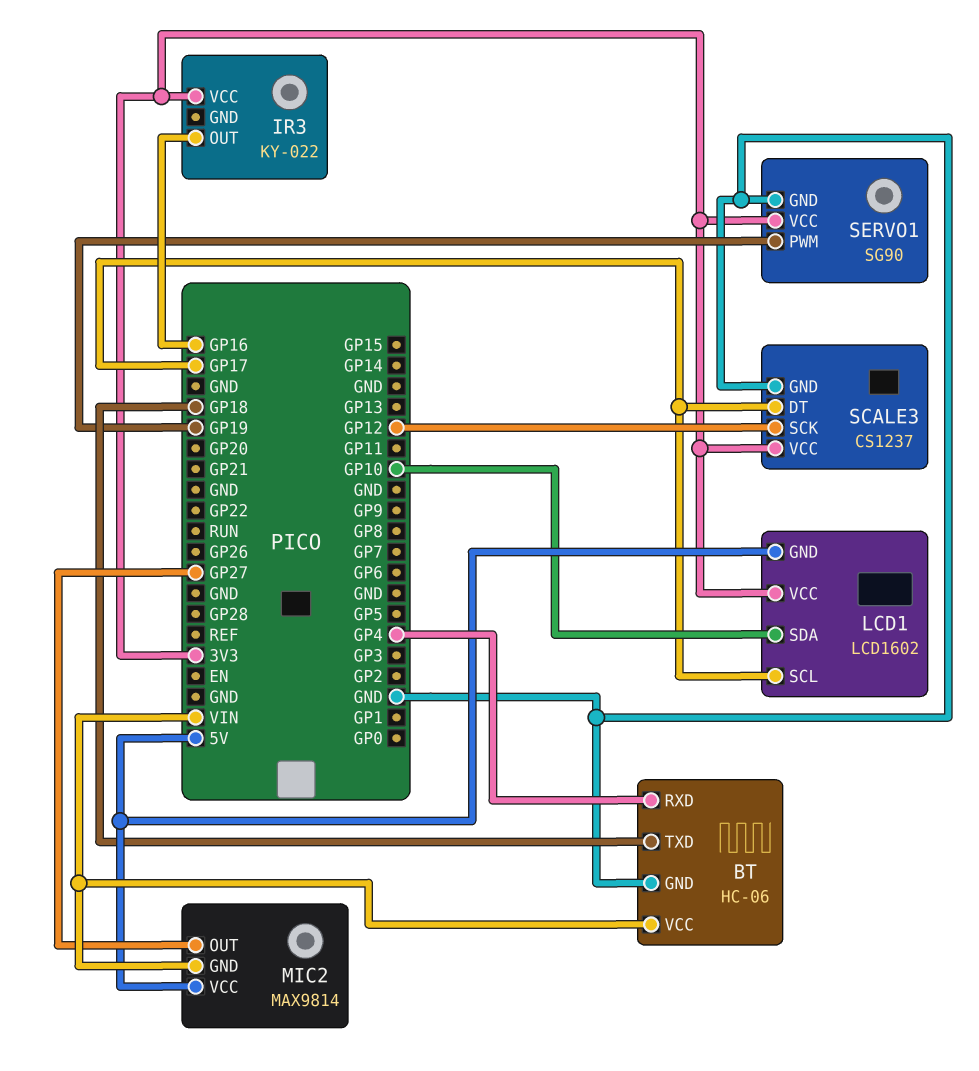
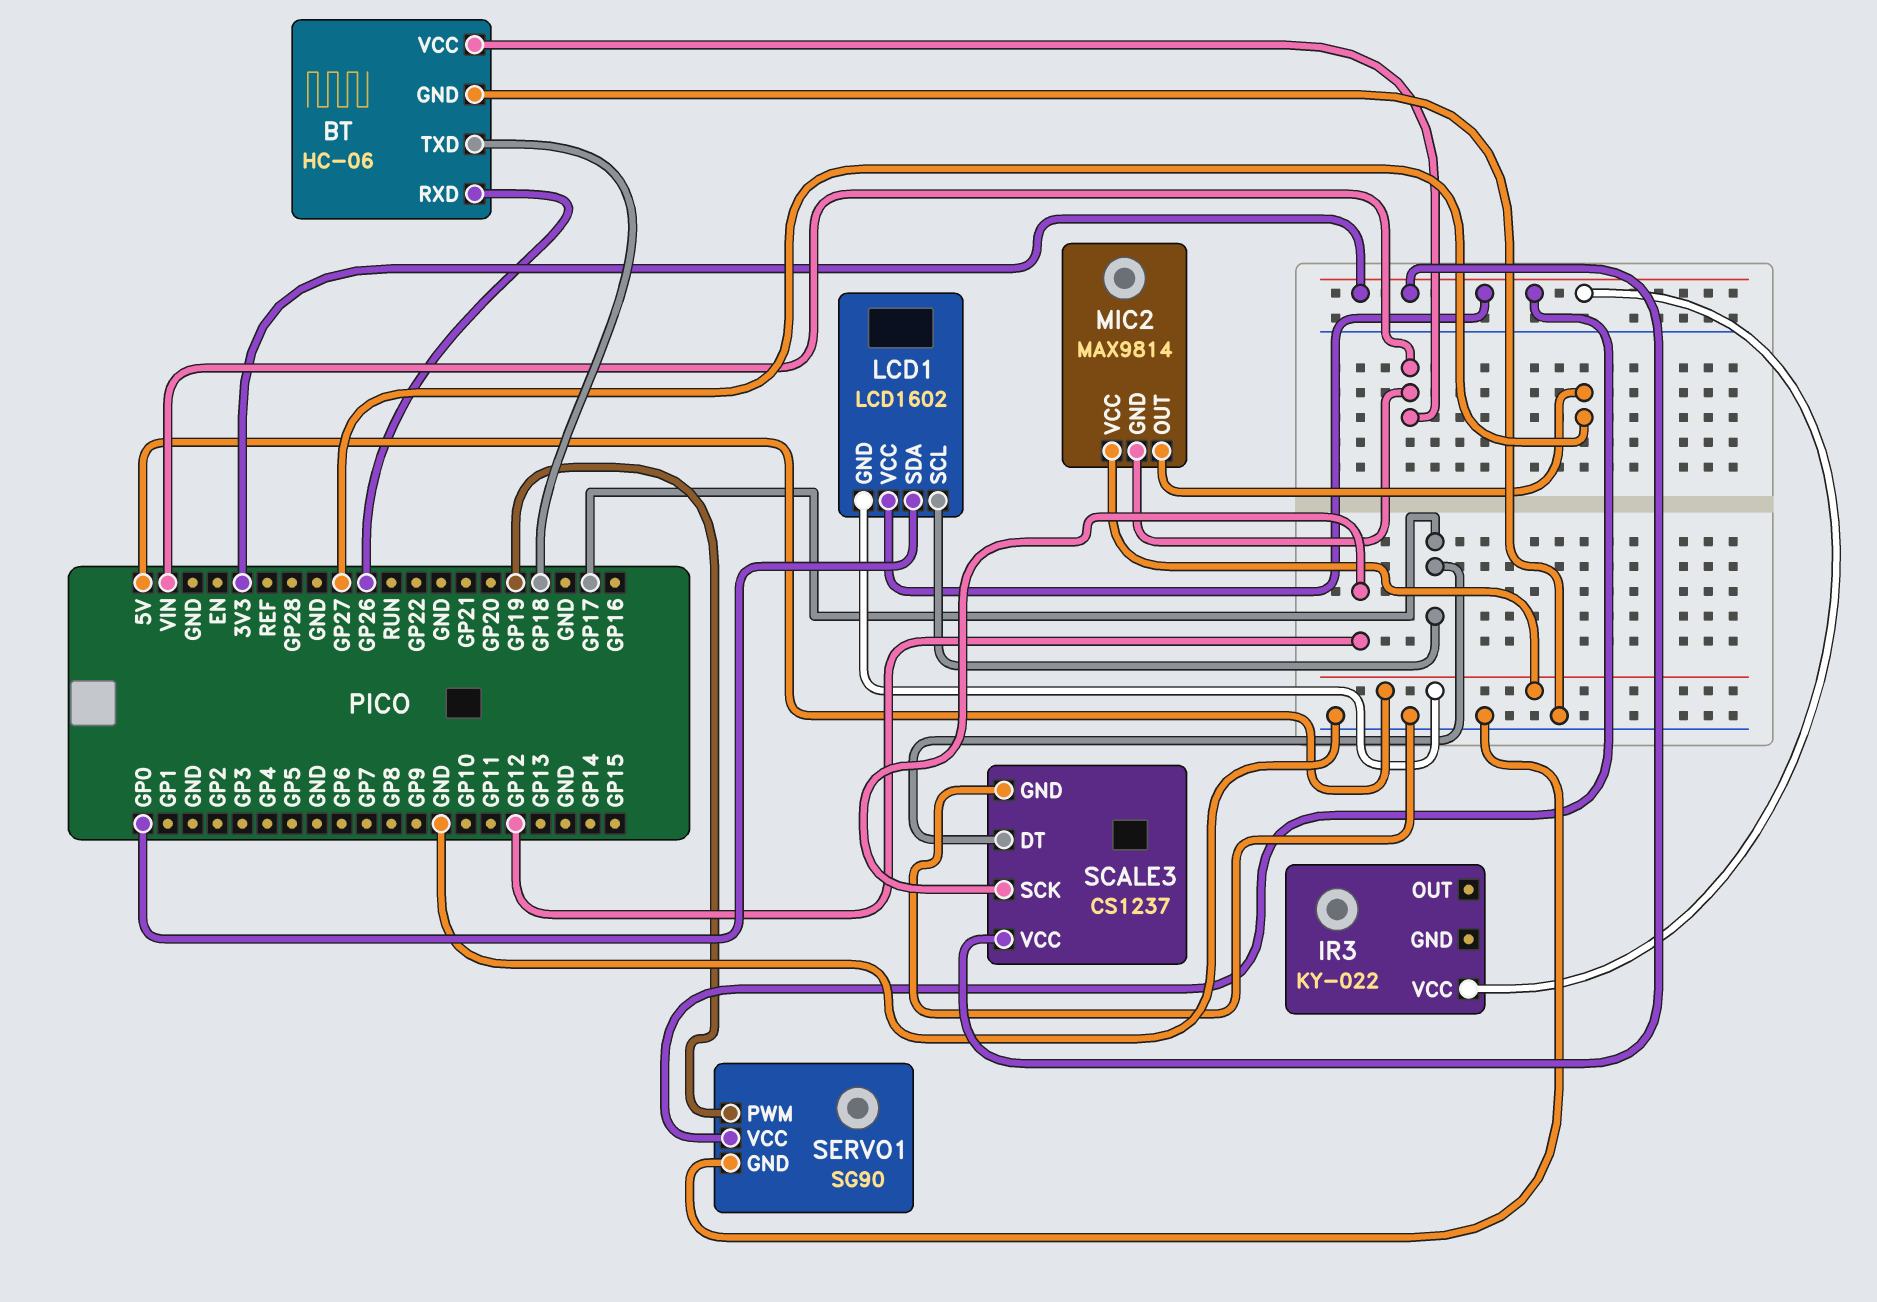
BT pin RXD: GP4 -> GP26
IR3 pin OUT: GP16 -> none
LCD1 pin SDA: GP10 -> GP0

